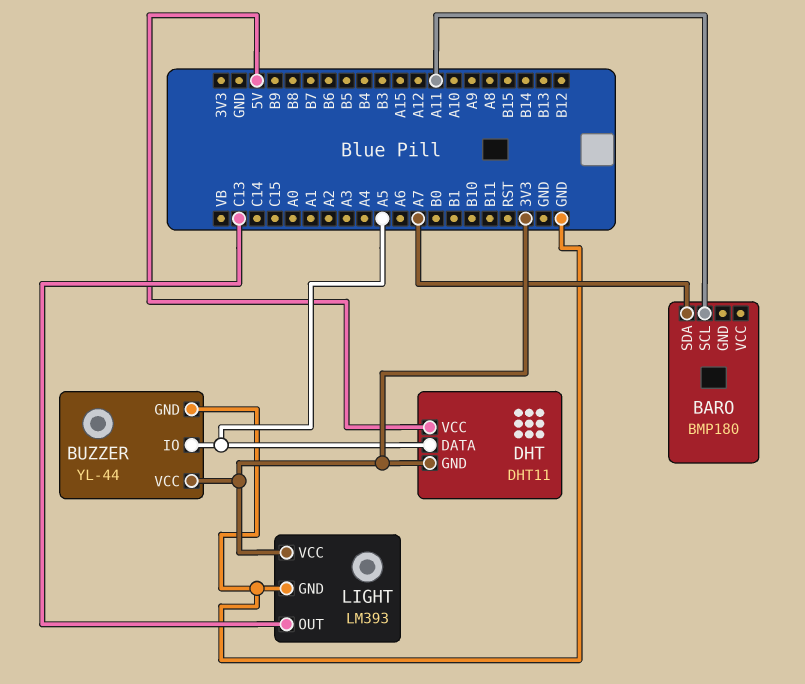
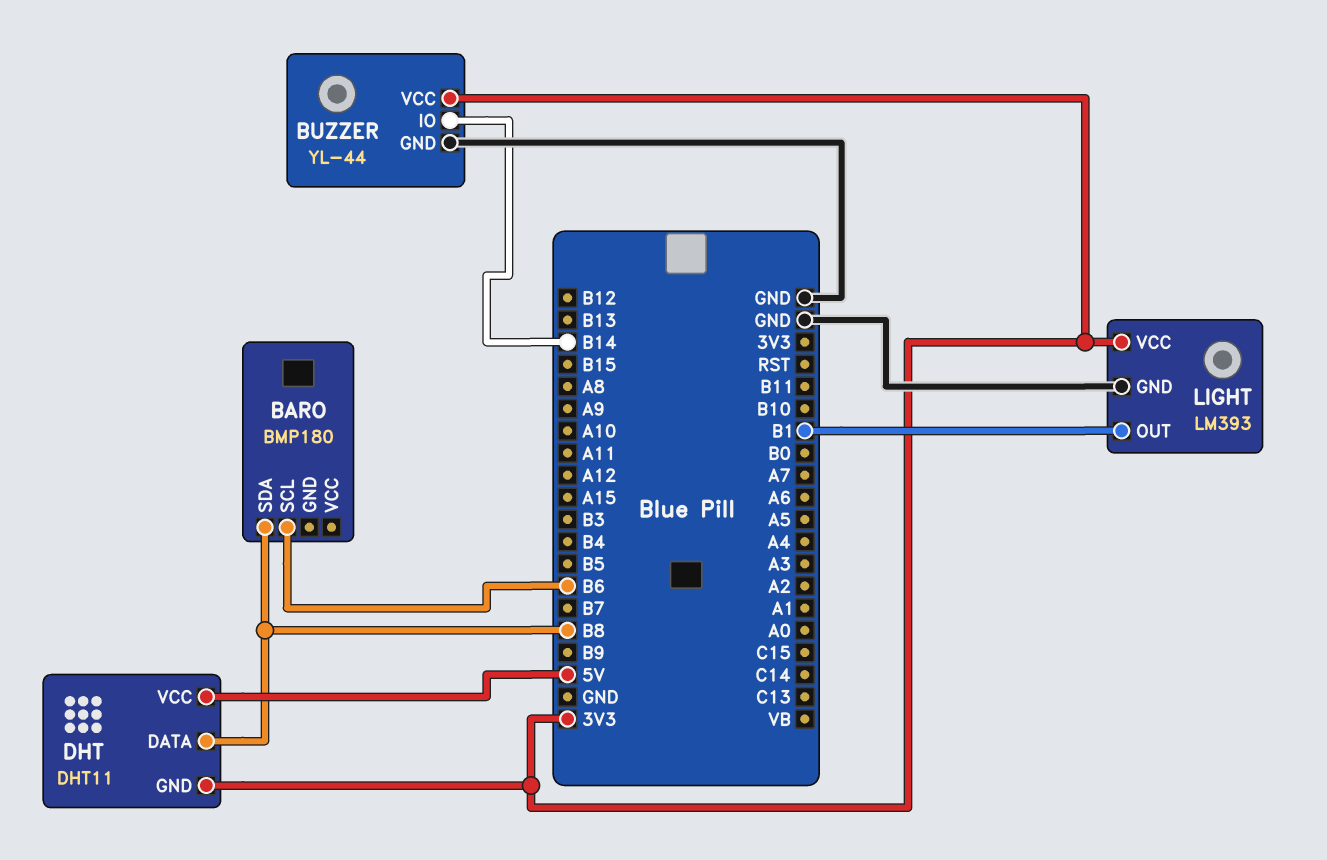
BARO pin SCL: A11 -> B6
BARO pin SDA: A7 -> B8
BUZZER pin IO: A5 -> B14
DHT pin DATA: A5 -> B8
LIGHT pin OUT: C13 -> B1

